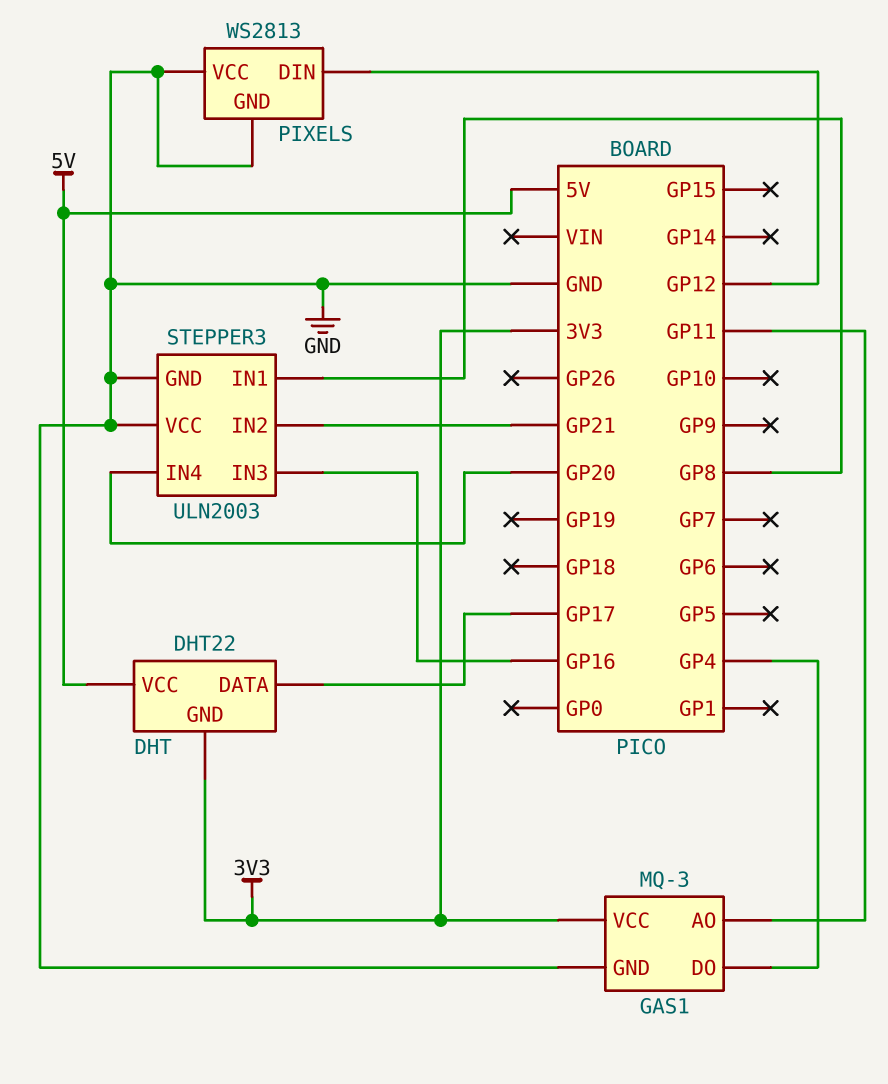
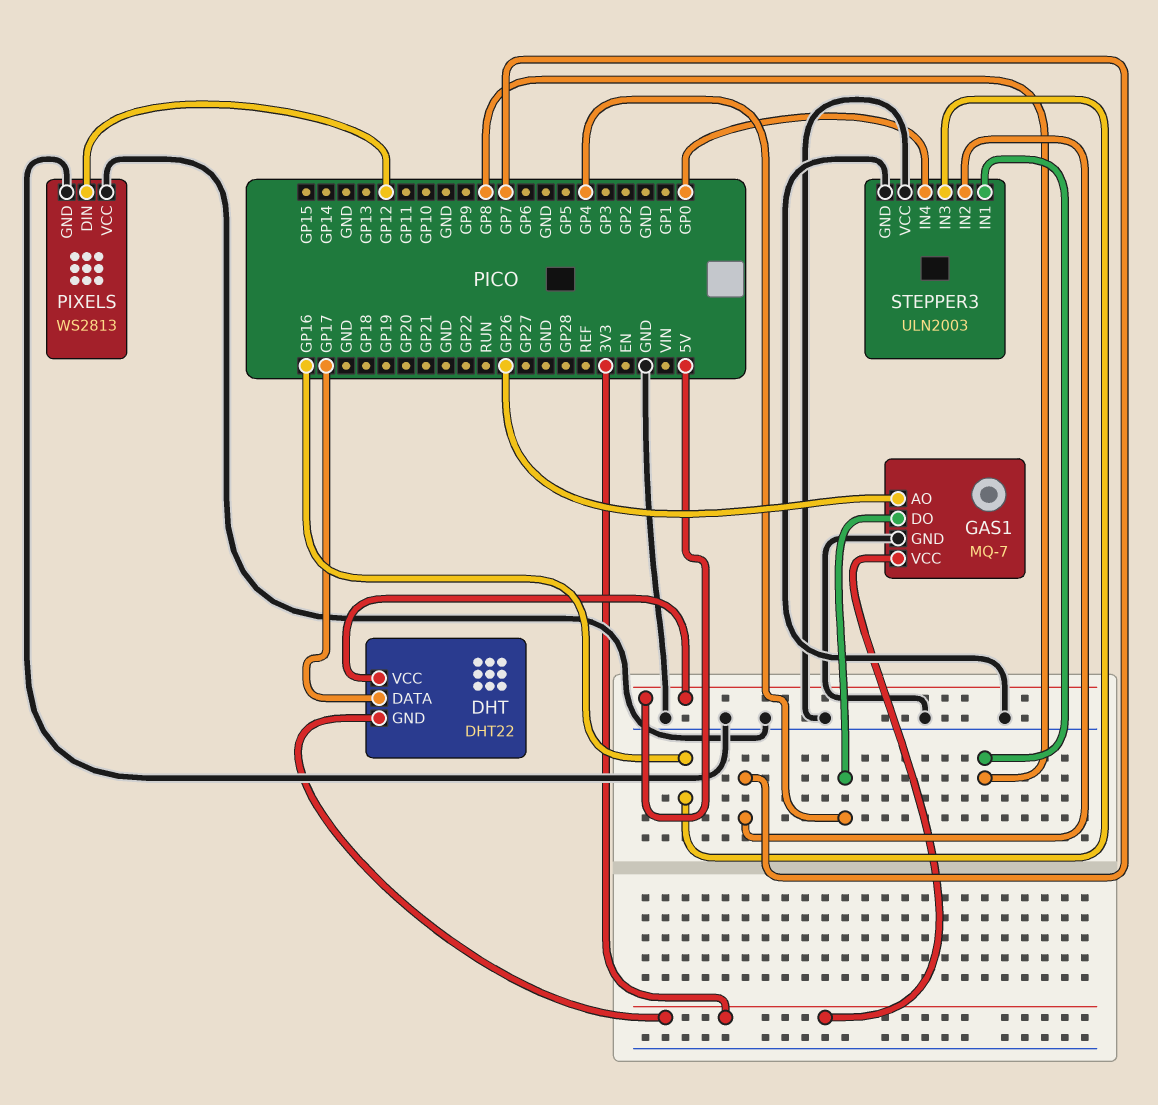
GAS1: MQ-3 -> MQ-7
GAS1 pin AO: GP11 -> GP26
STEPPER3 pin IN2: GP21 -> GP7
STEPPER3 pin IN4: GP20 -> GP0

